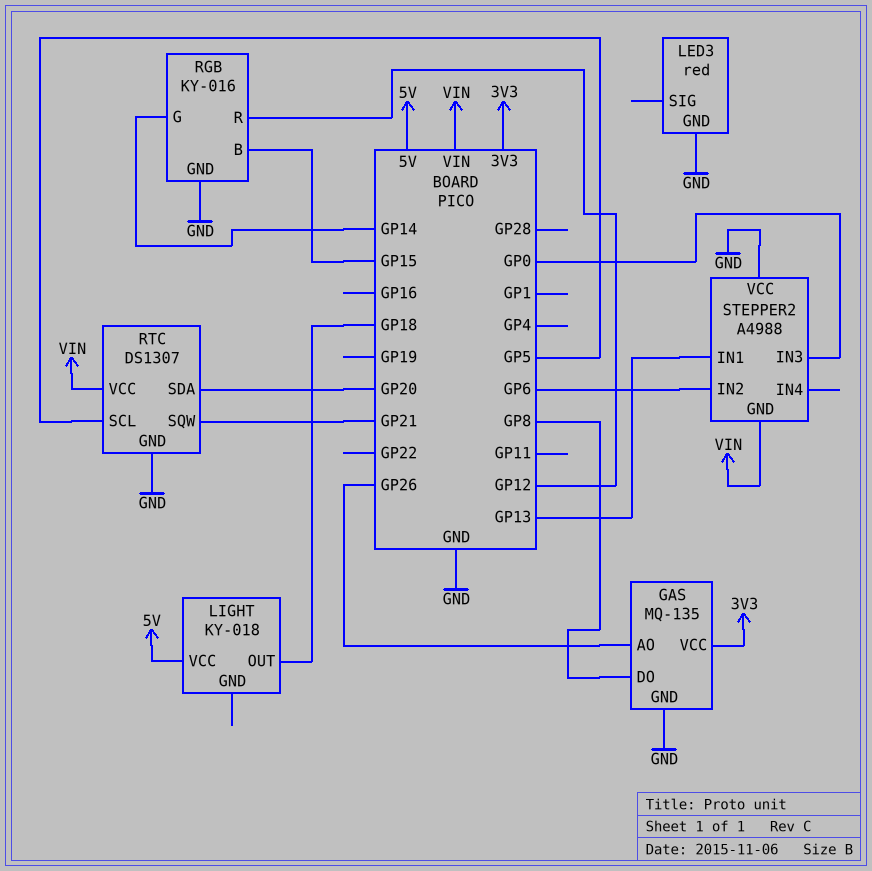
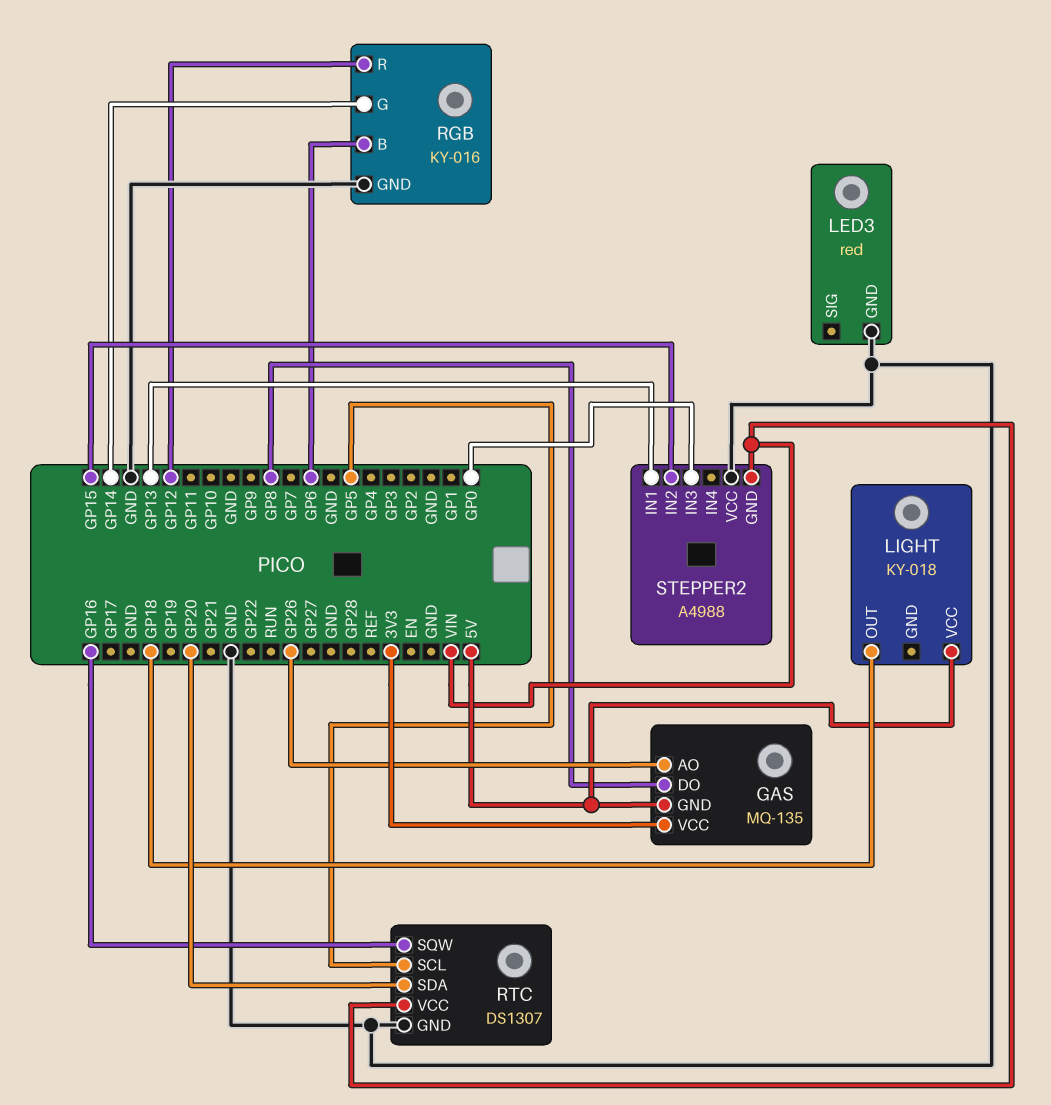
GAS pin GND: GND -> 5V
RGB pin B: GP15 -> GP6
RTC pin SQW: GP21 -> GP16
STEPPER2 pin IN2: GP6 -> GP15

